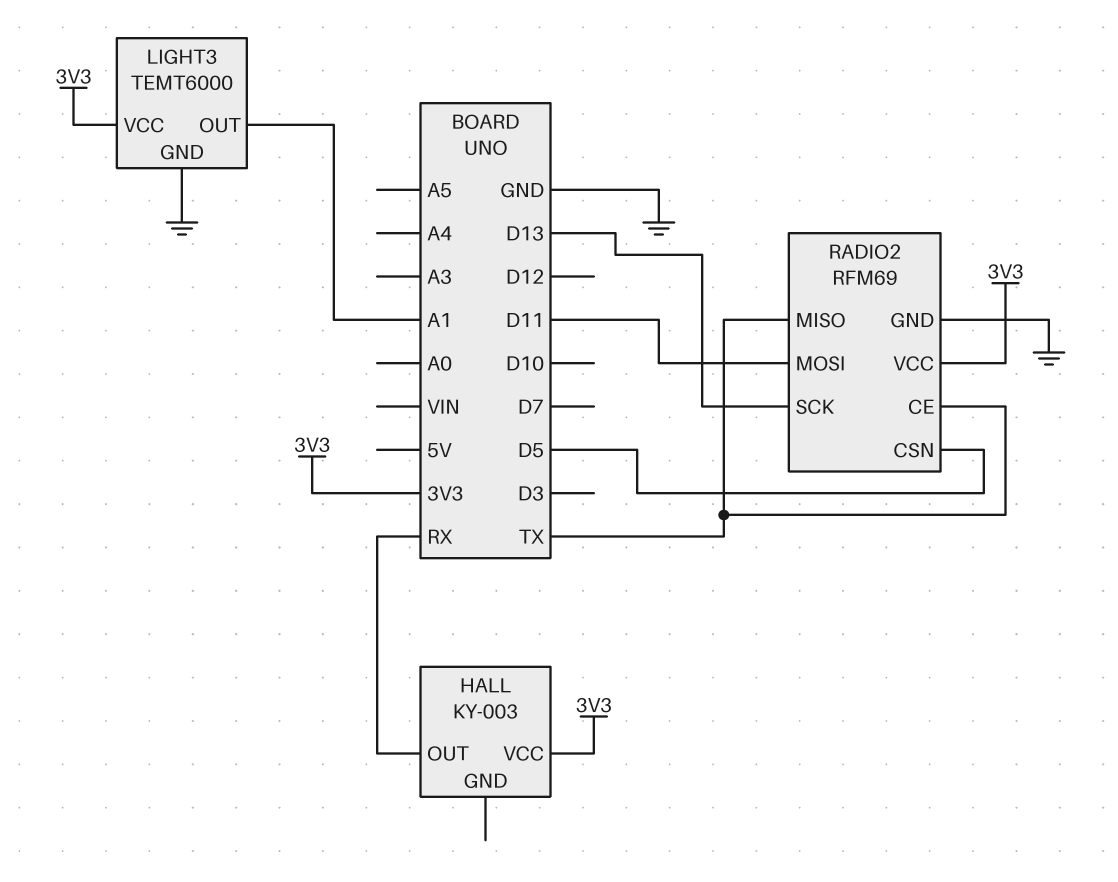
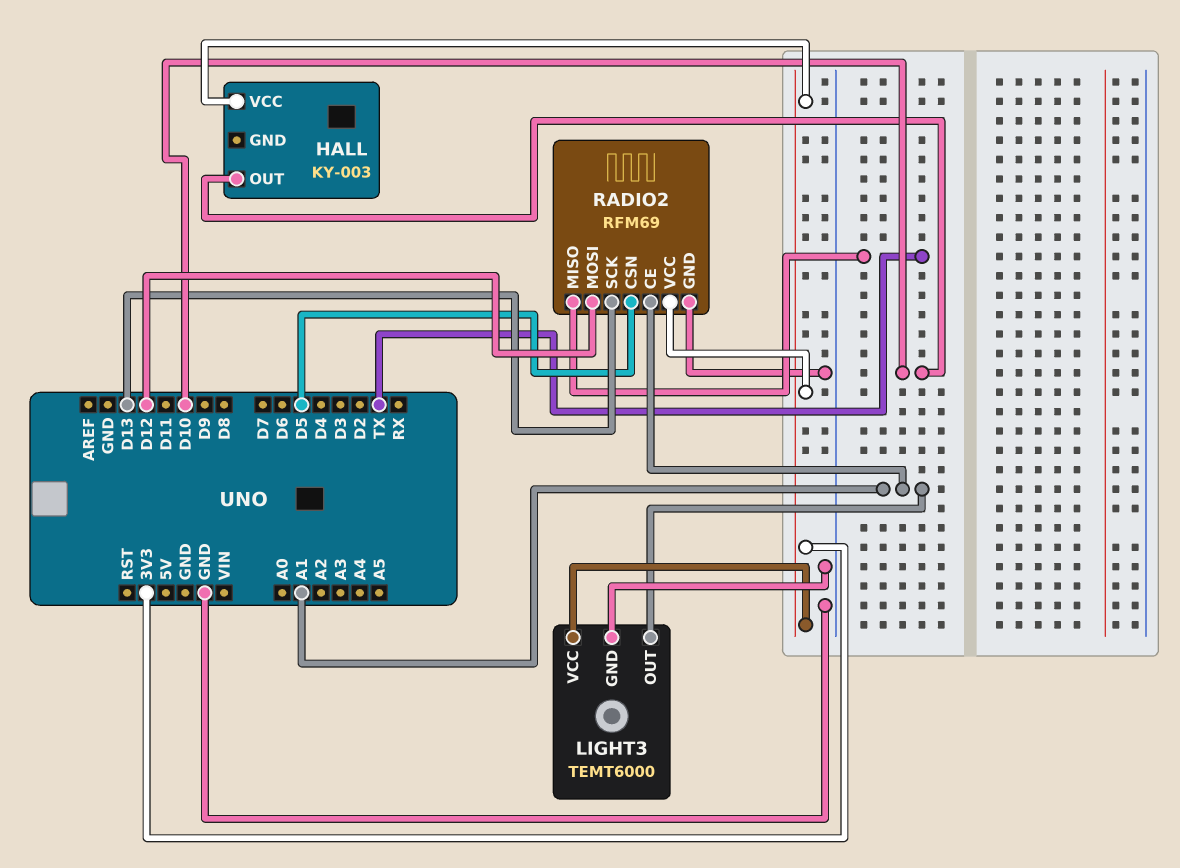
HALL pin OUT: RX -> D10
RADIO2 pin CE: TX -> A1
RADIO2 pin MOSI: D11 -> D12

